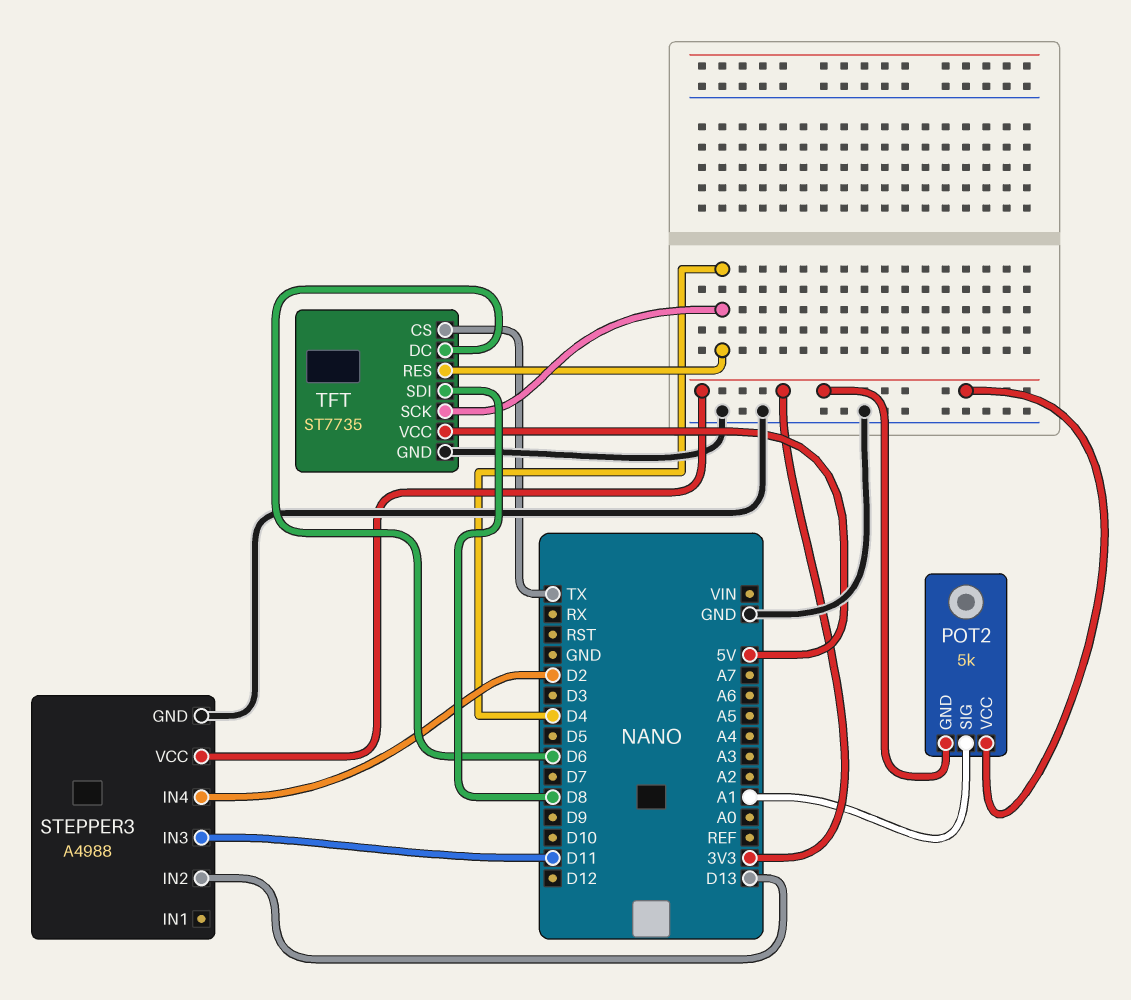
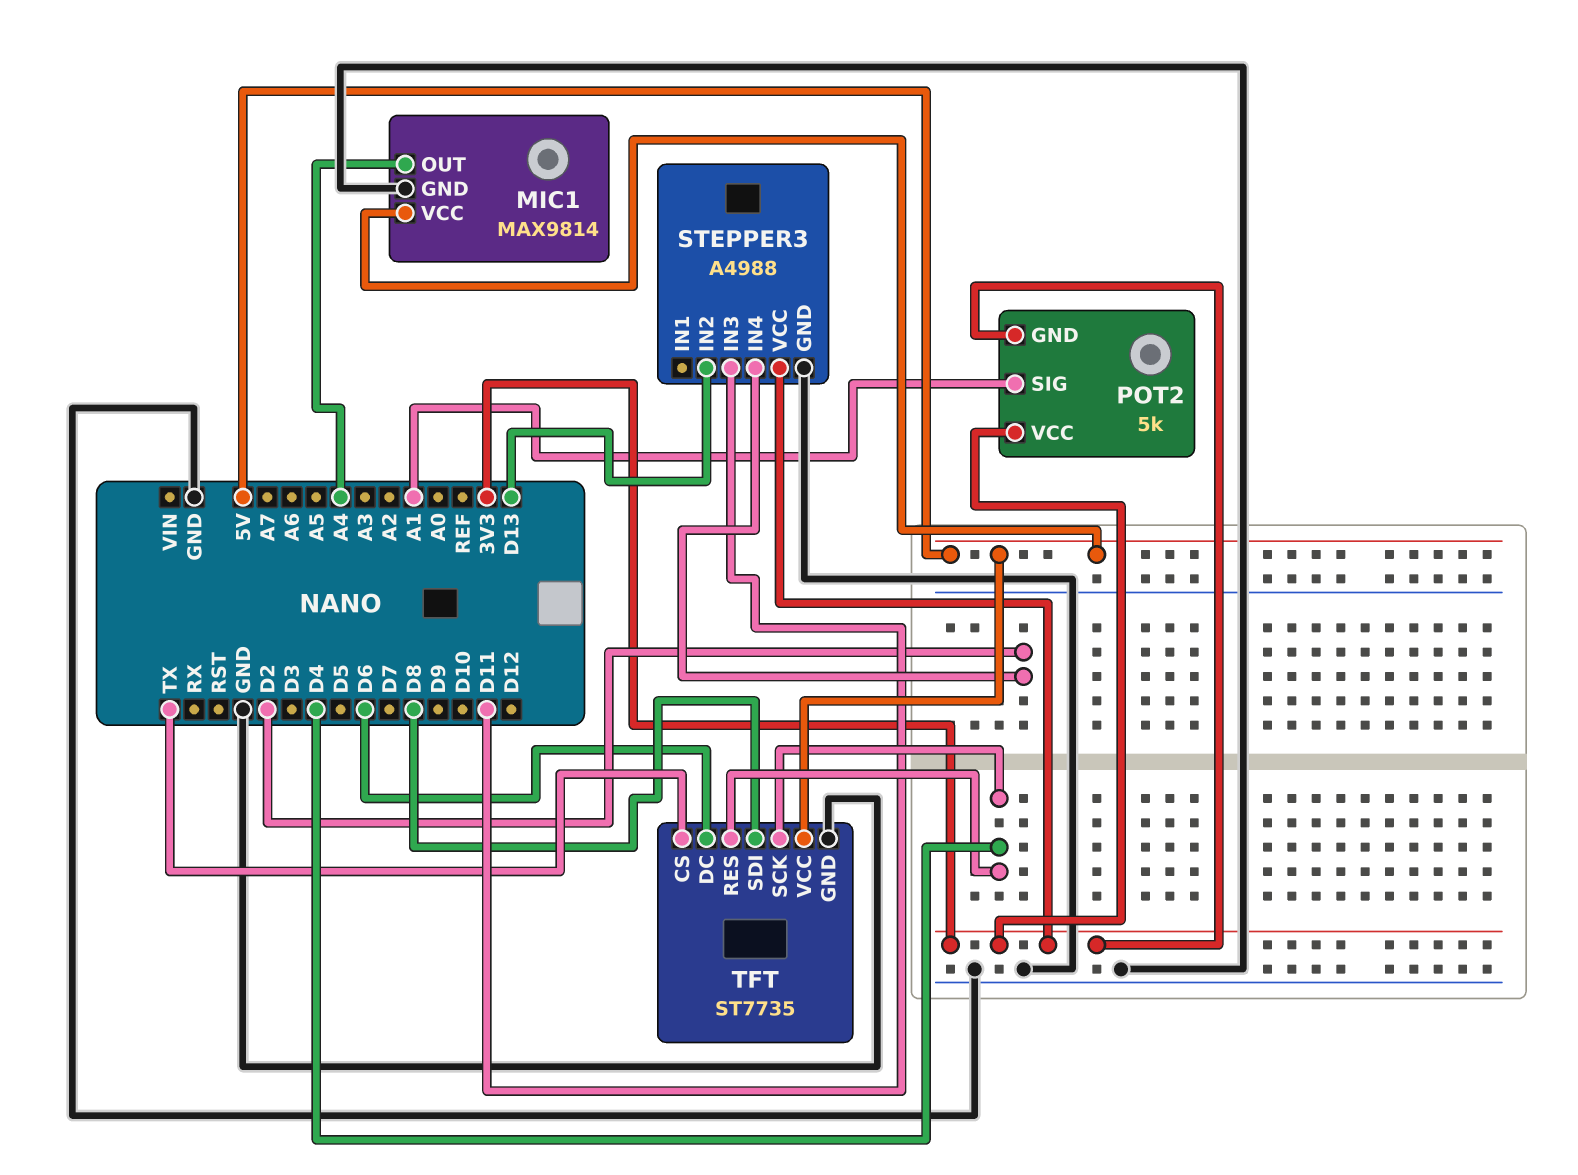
MIC1: none -> MAX9814
MIC1 pin GND: none -> GND
MIC1 pin OUT: none -> A4
MIC1 pin VCC: none -> 5V

